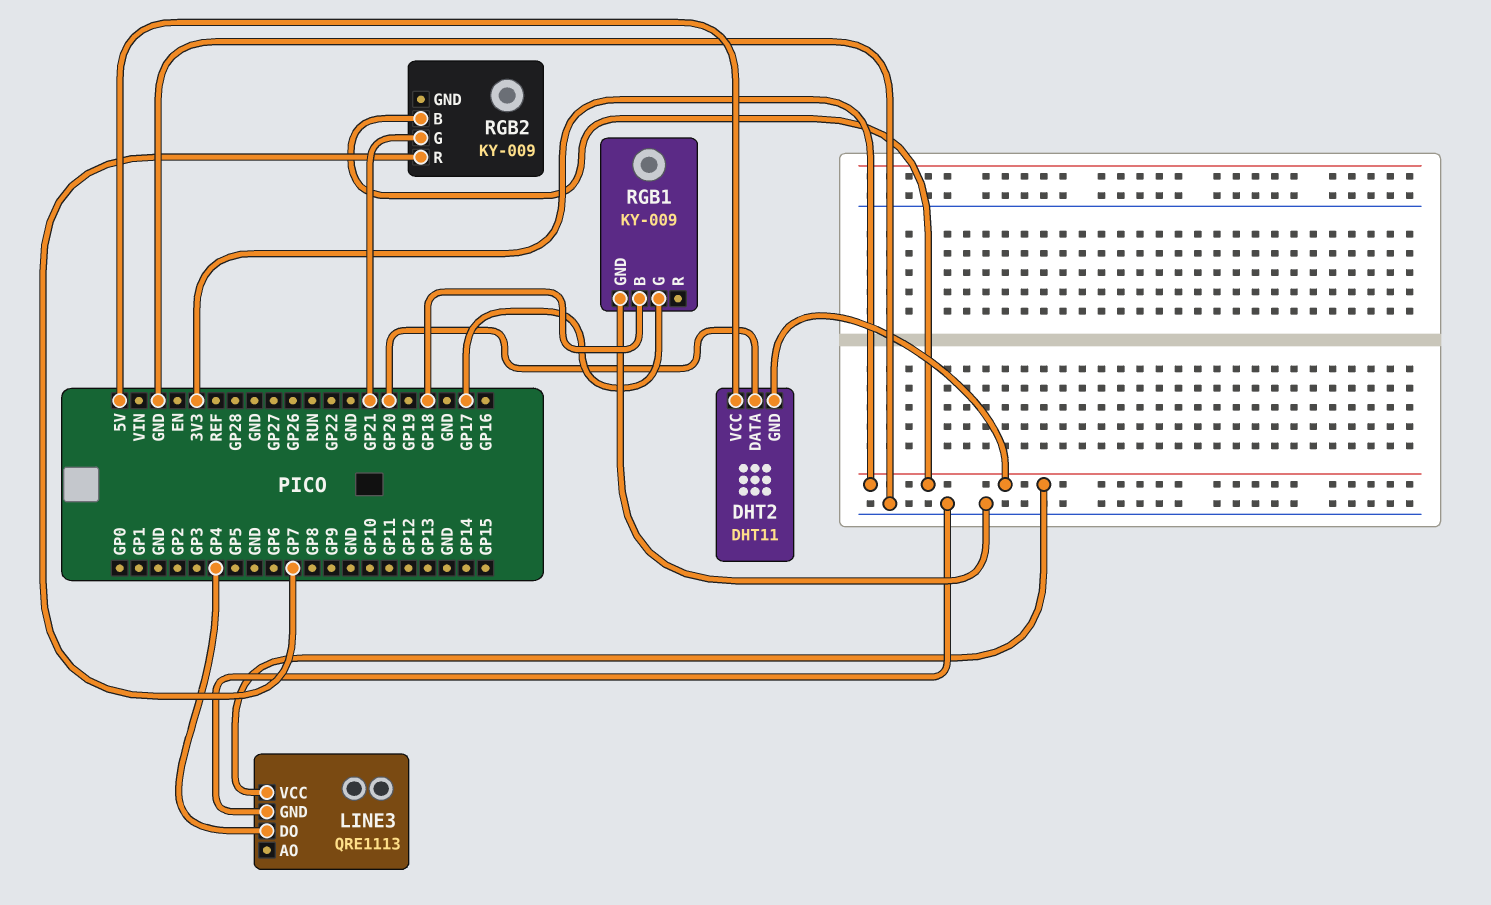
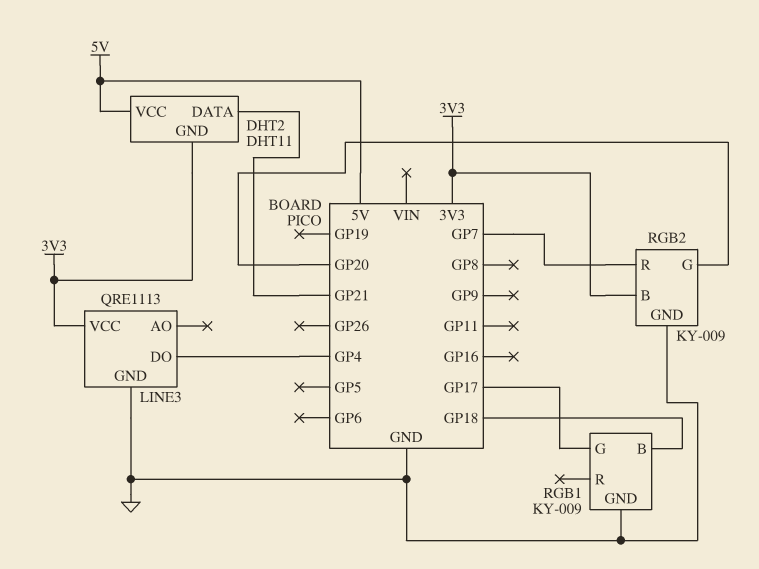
DHT2 pin DATA: GP20 -> GP21
RGB2 pin G: GP21 -> GP20
RGB2 pin GND: none -> GND

